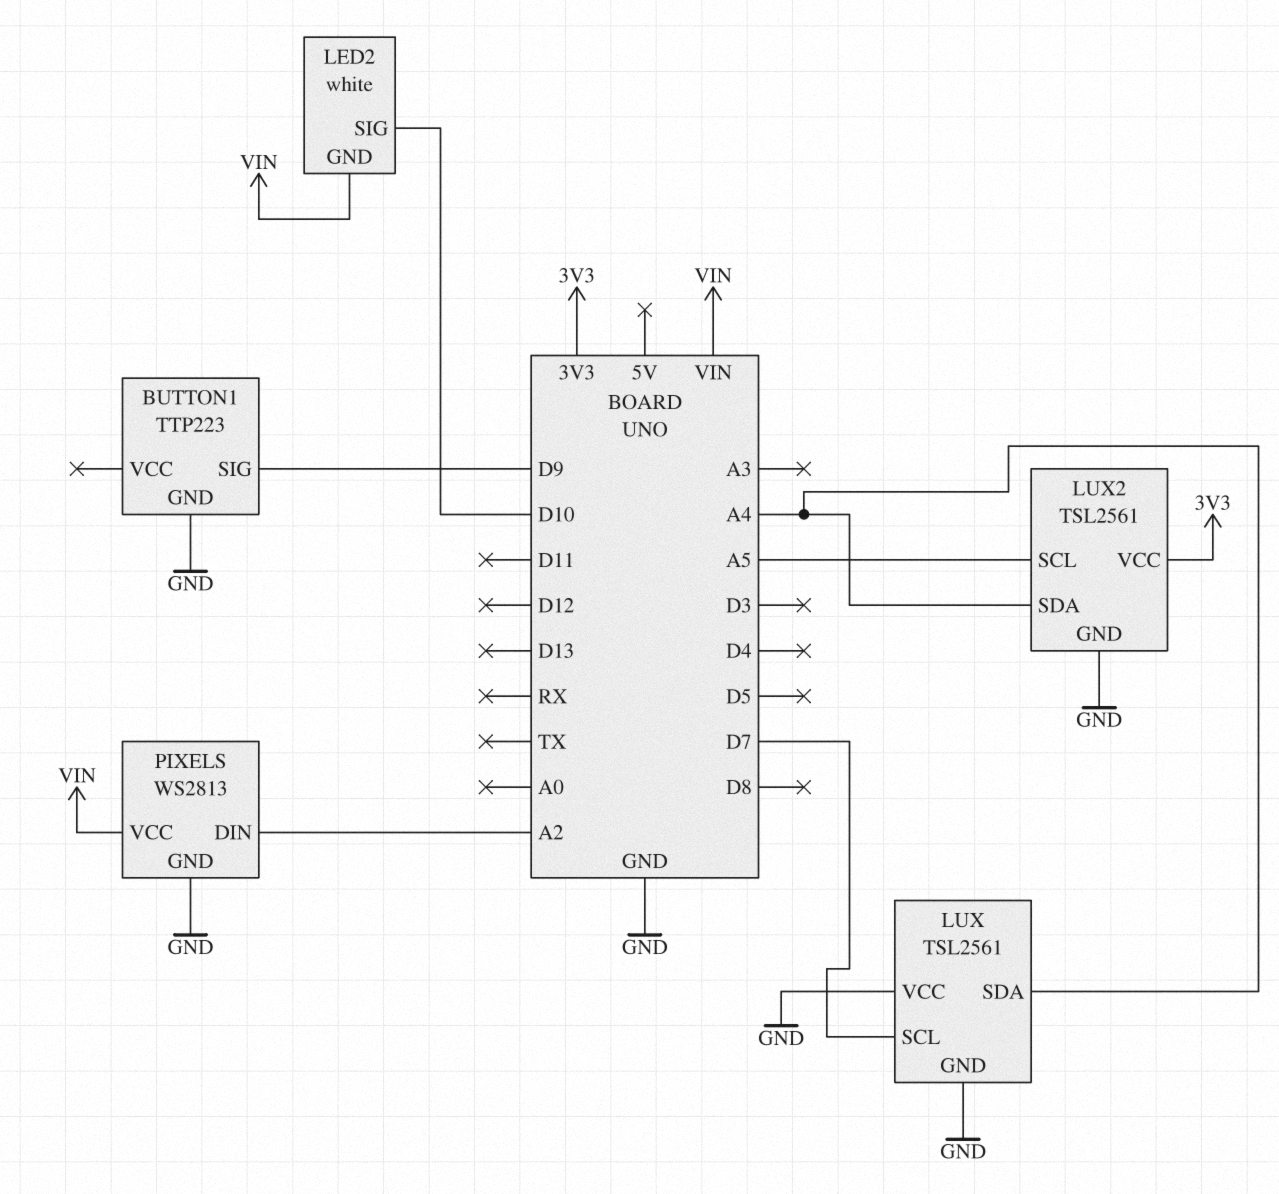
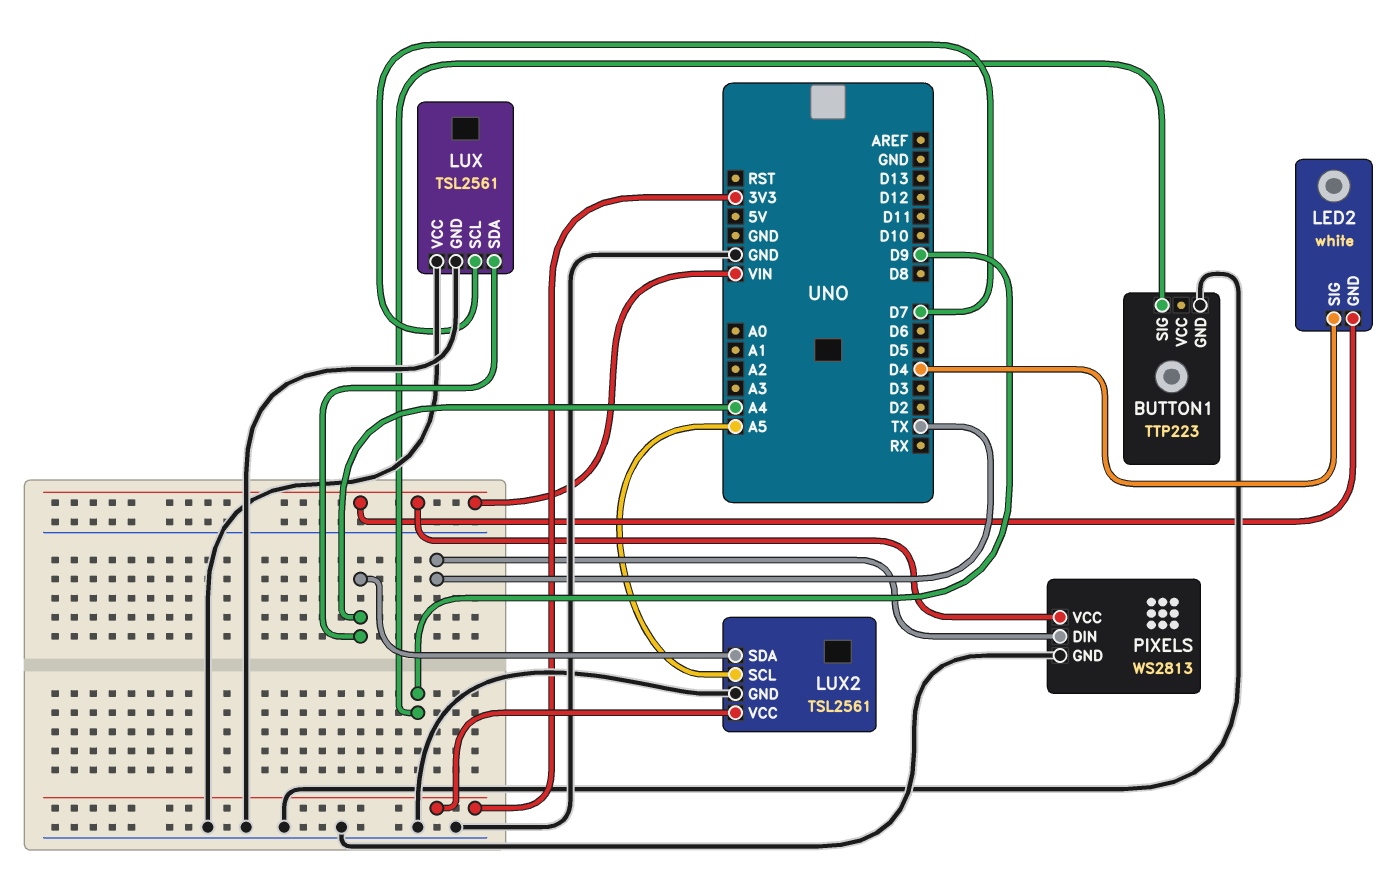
LED2 pin SIG: D10 -> D4
PIXELS pin DIN: A2 -> TX

